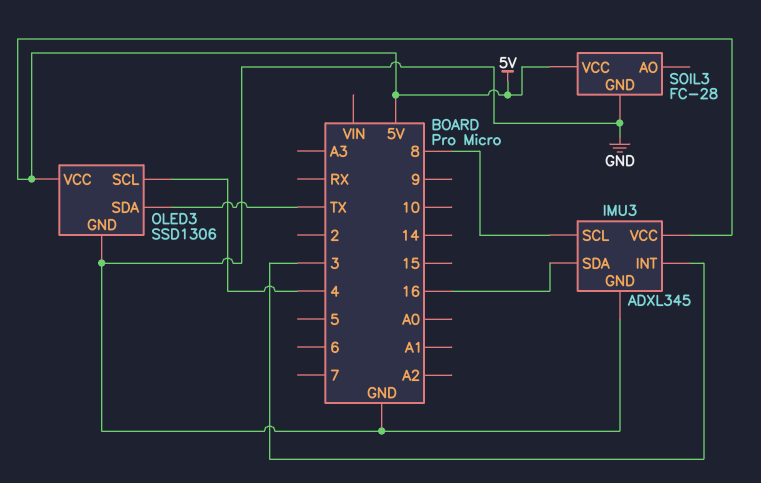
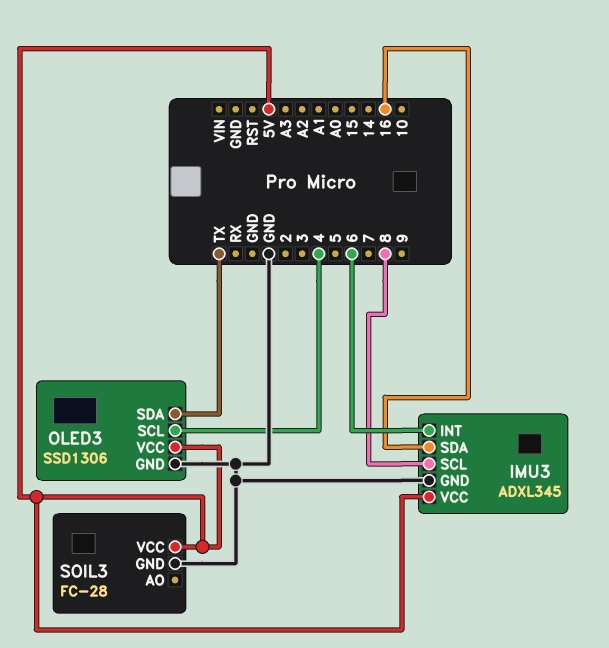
IMU3 pin INT: 3 -> 6

